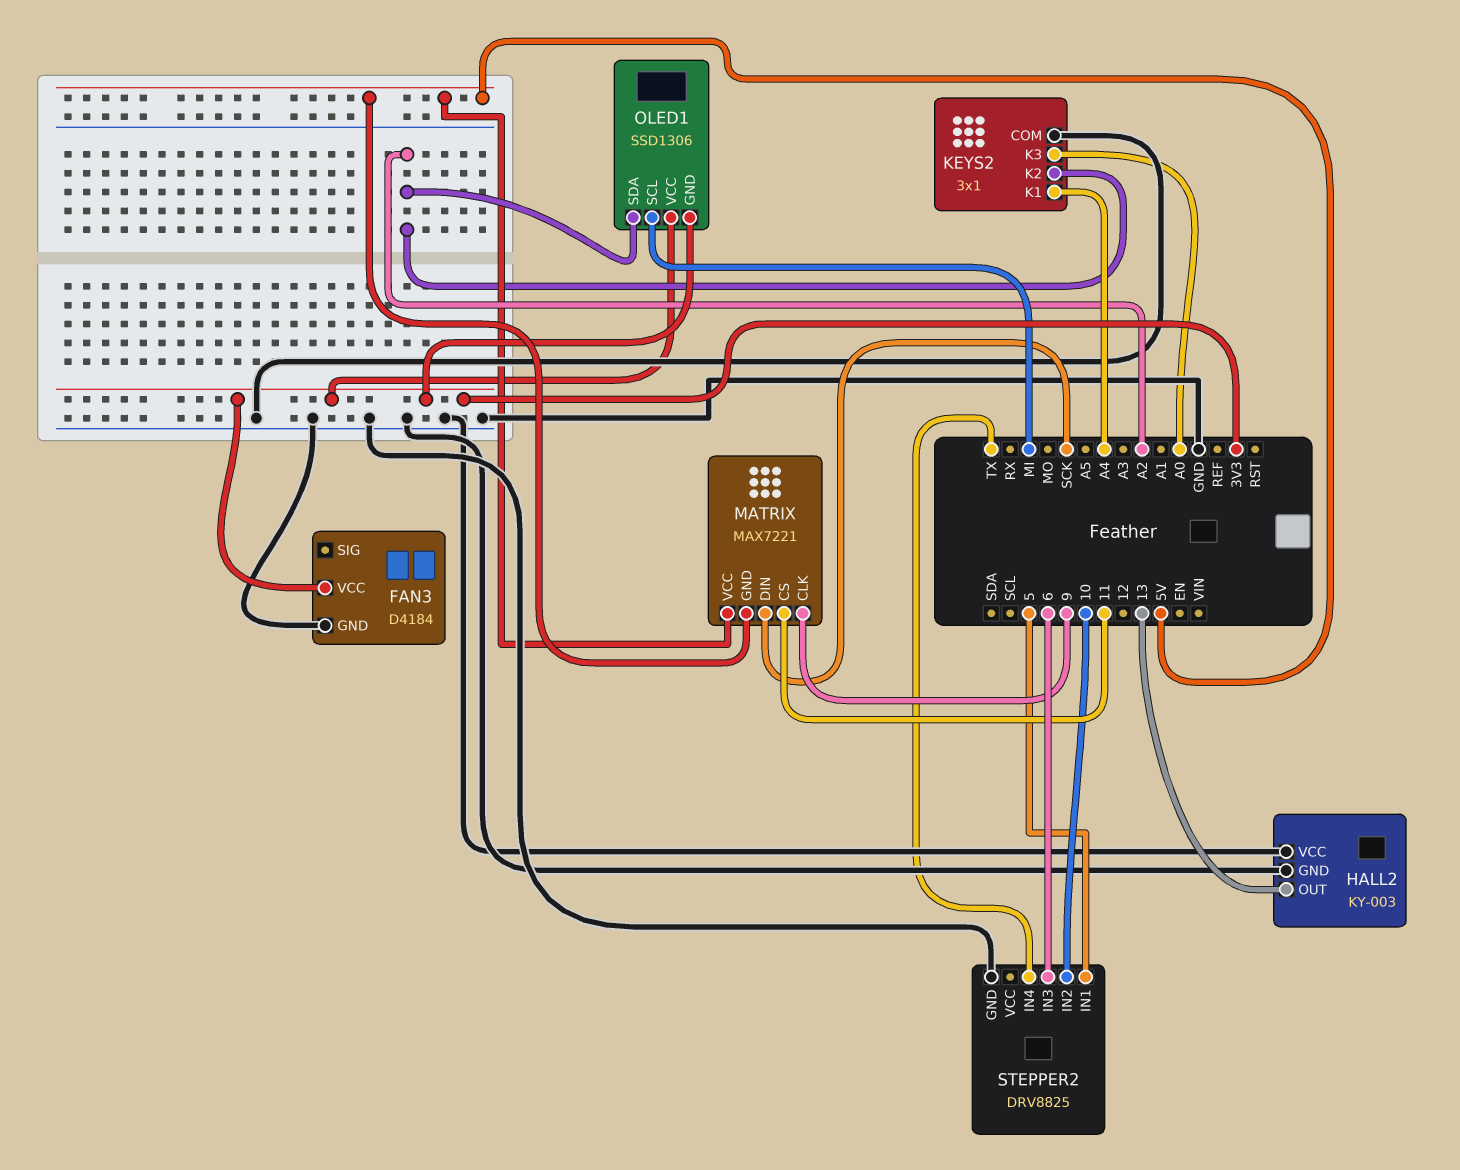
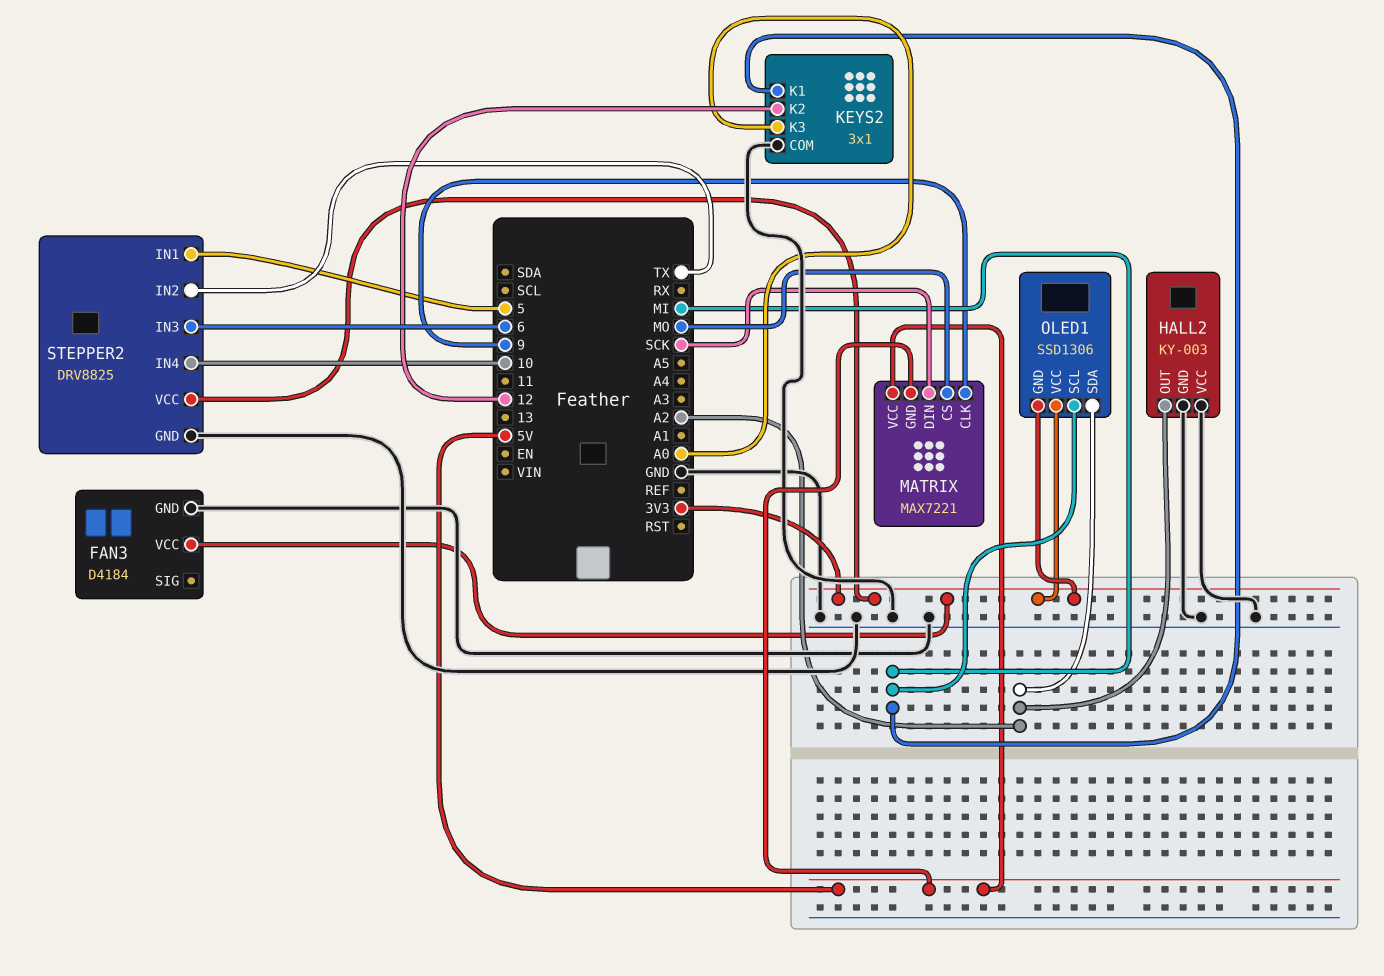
HALL2 pin OUT: 13 -> A2
KEYS2 pin K1: A4 -> MI
KEYS2 pin K2: A2 -> 12
MATRIX pin CS: 11 -> MO
STEPPER2 pin IN2: 10 -> TX
STEPPER2 pin IN4: TX -> 10
STEPPER2 pin VCC: none -> 3V3

